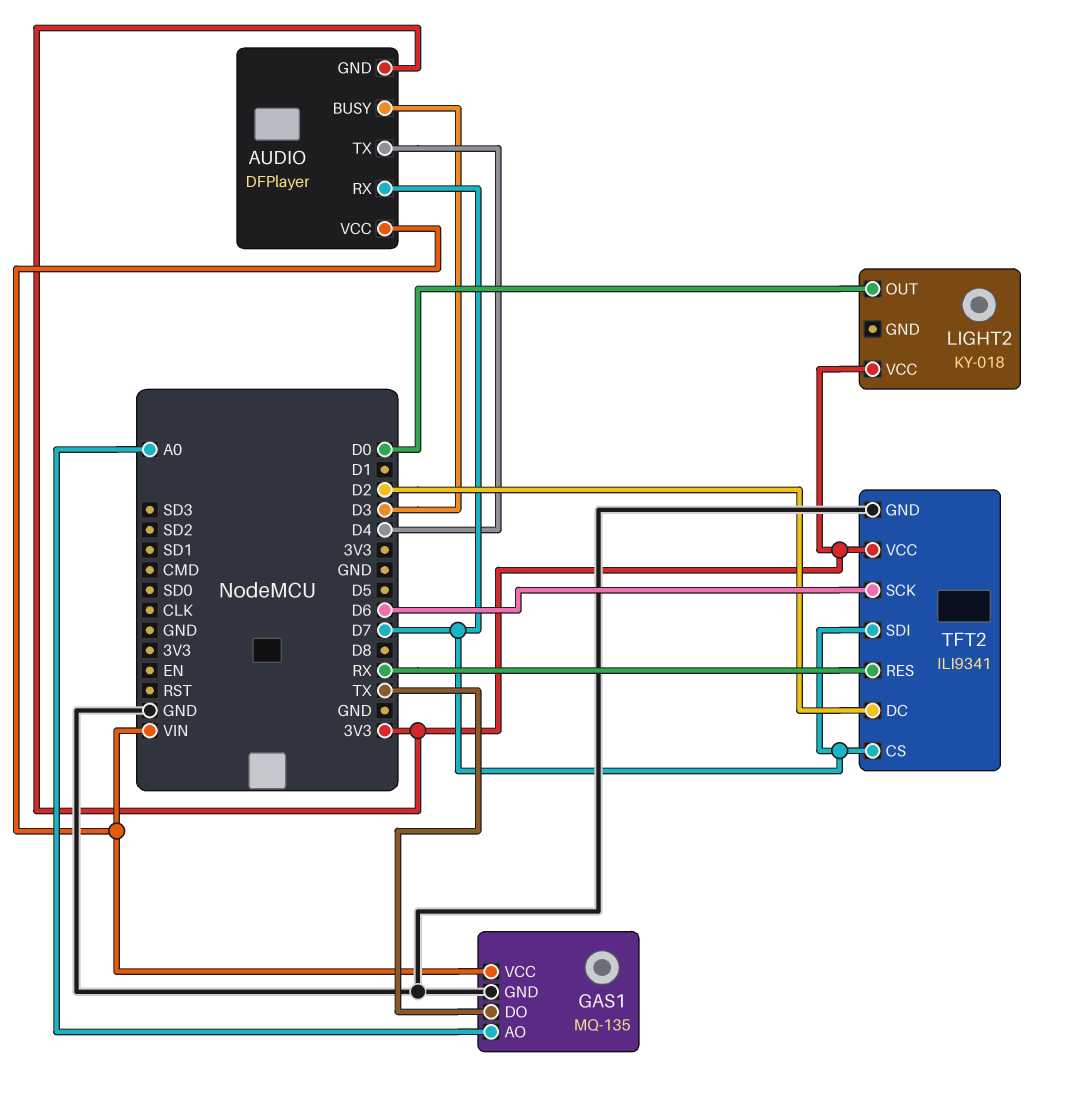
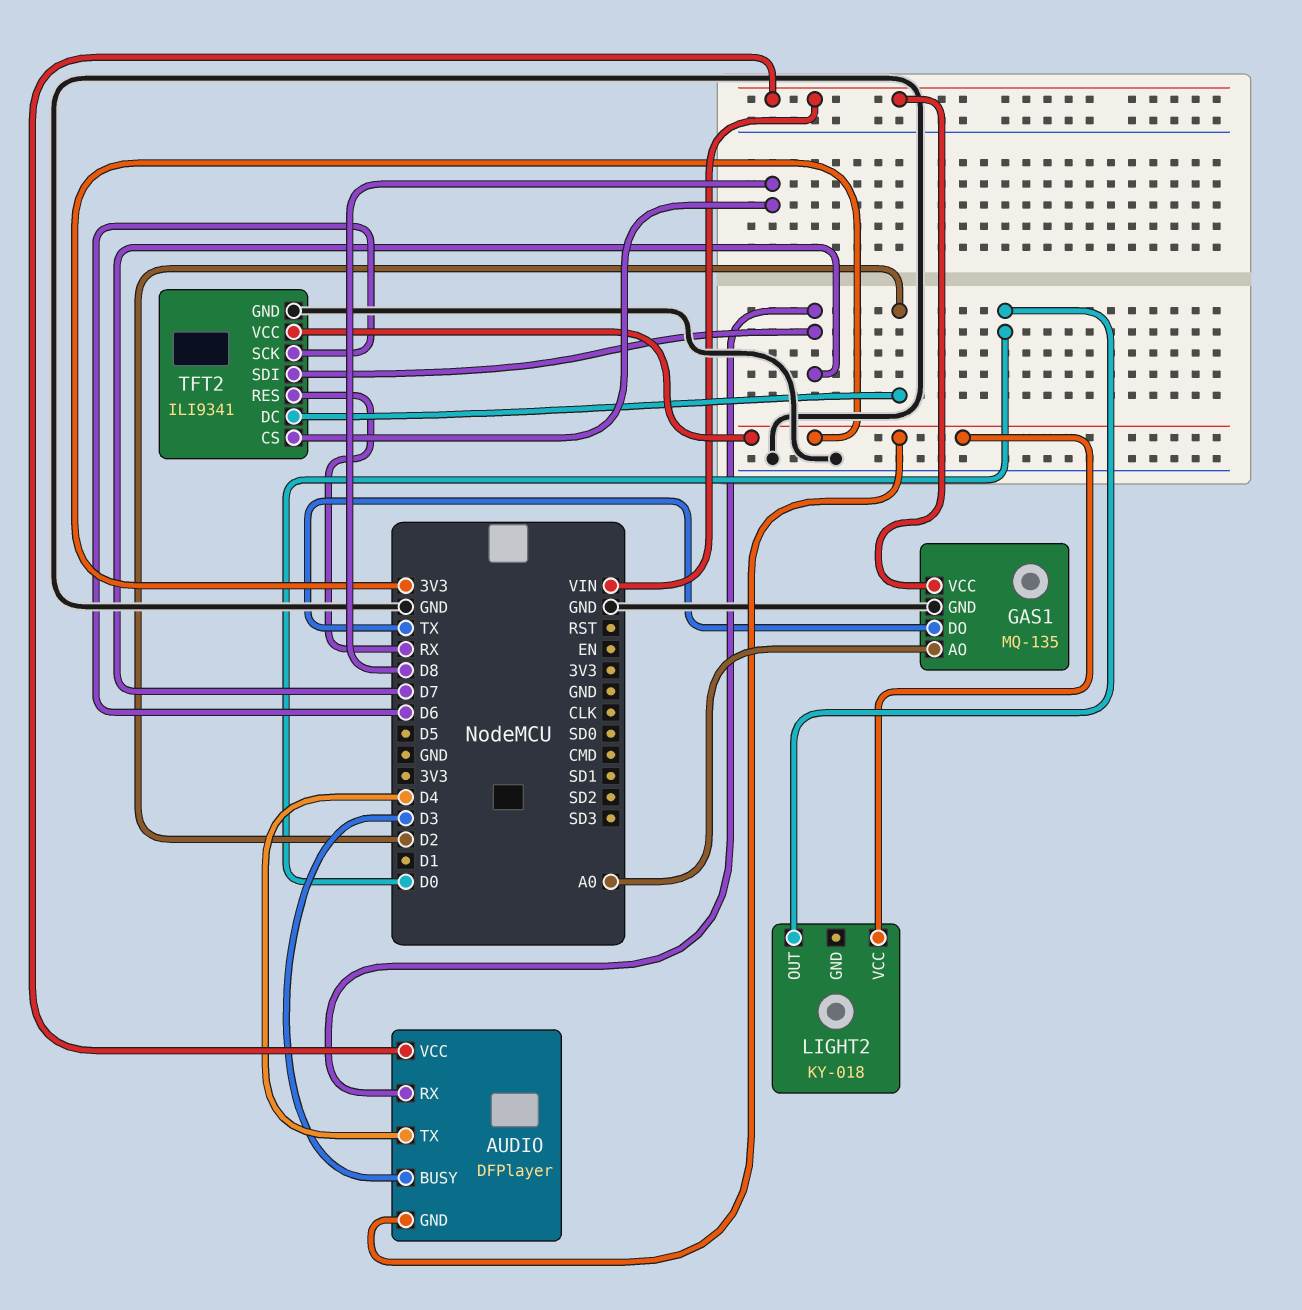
TFT2 pin CS: D7 -> D8

